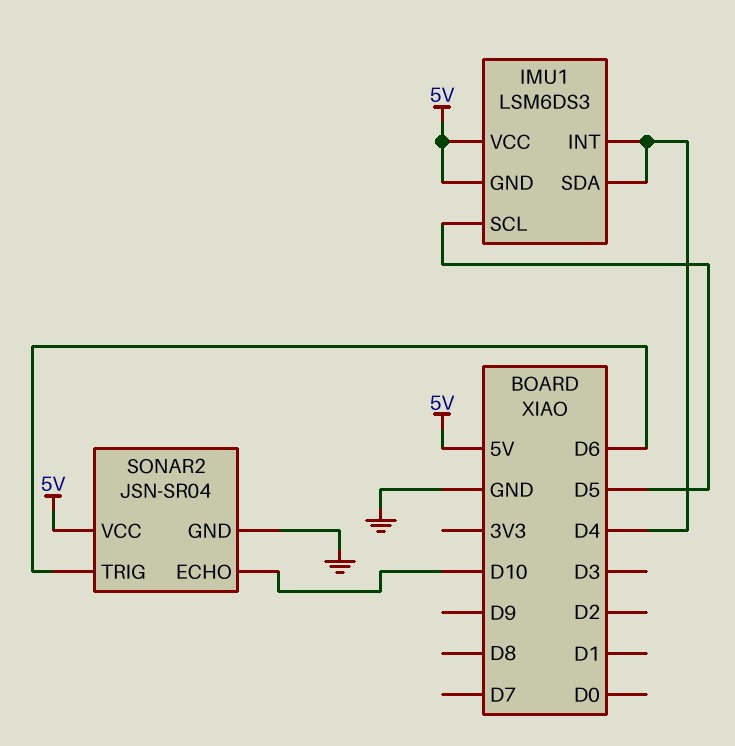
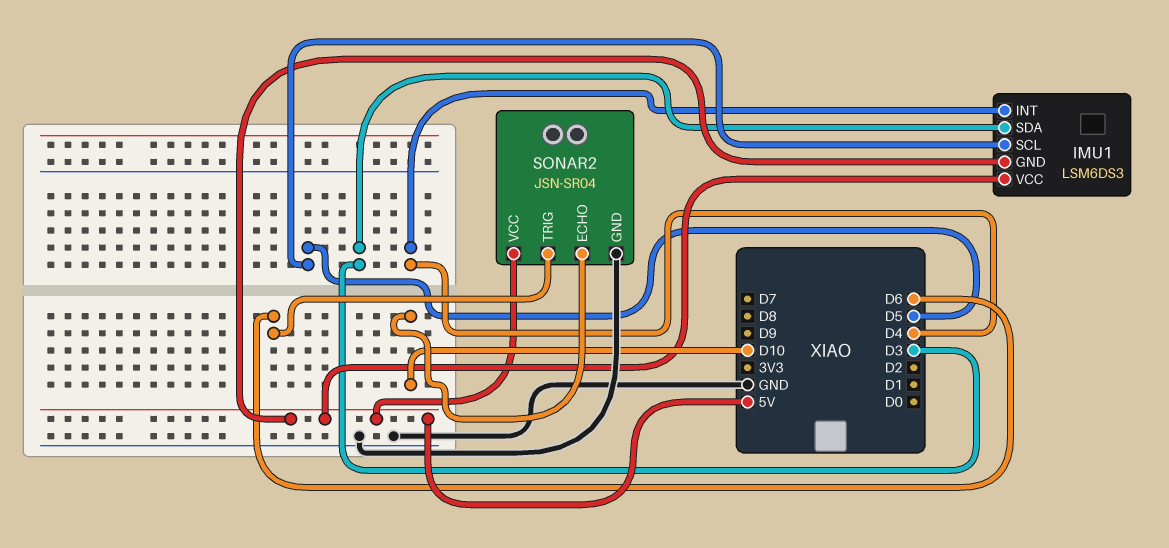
IMU1 pin SDA: D4 -> D3

